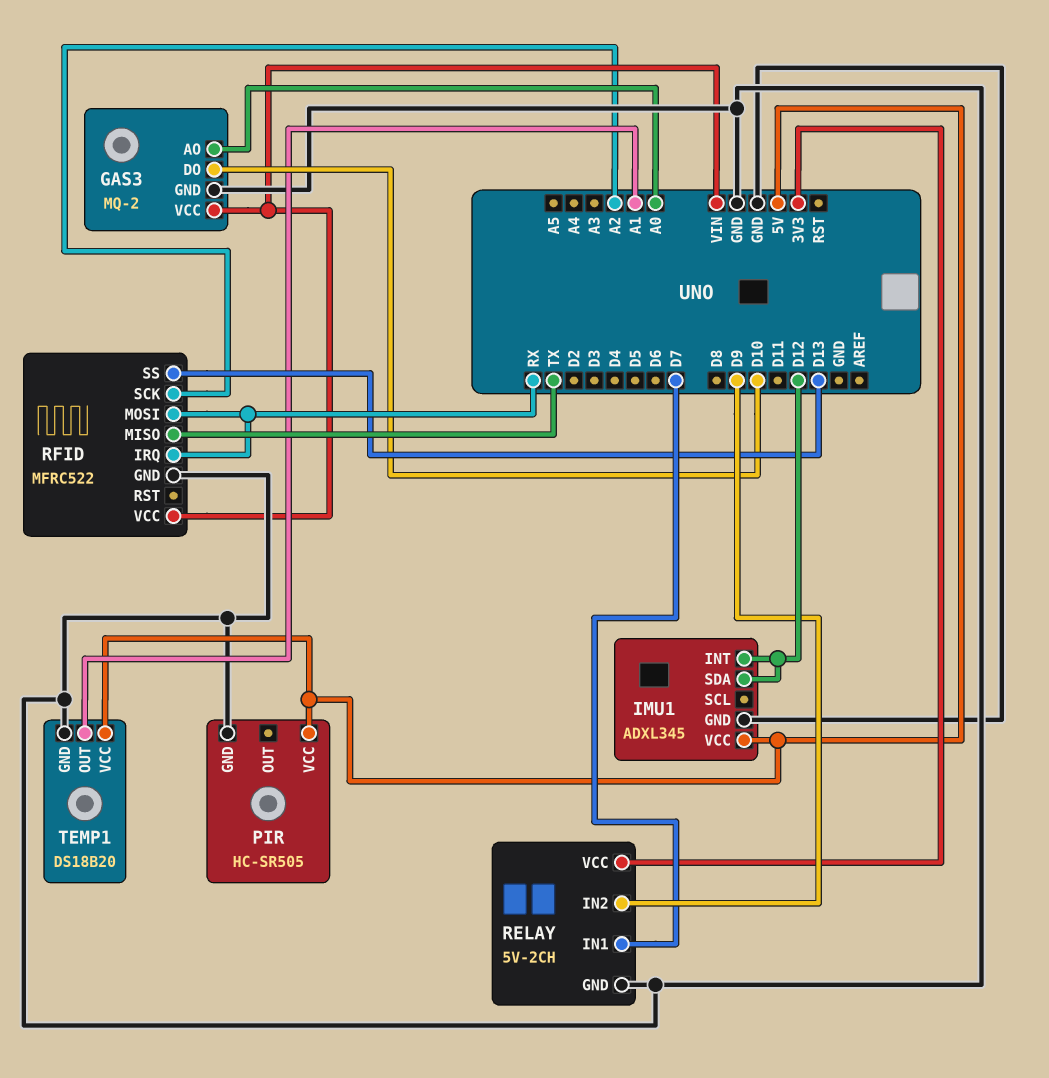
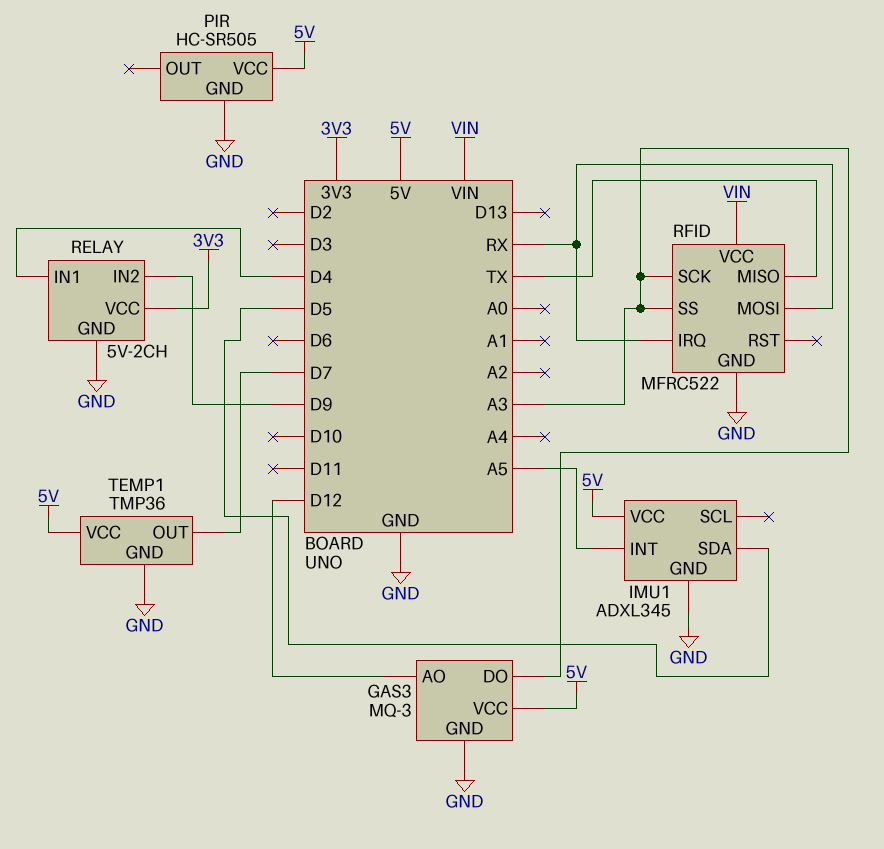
GAS3: MQ-2 -> MQ-3
GAS3 pin AO: A0 -> D12
GAS3 pin DO: D10 -> A3
GAS3 pin VCC: VIN -> 5V
IMU1 pin INT: D12 -> A5
IMU1 pin SDA: D12 -> D5
RELAY pin IN1: D7 -> D4
RFID pin SCK: A2 -> A3
RFID pin SS: D13 -> A3
TEMP1: DS18B20 -> TMP36
TEMP1 pin OUT: A1 -> D7

